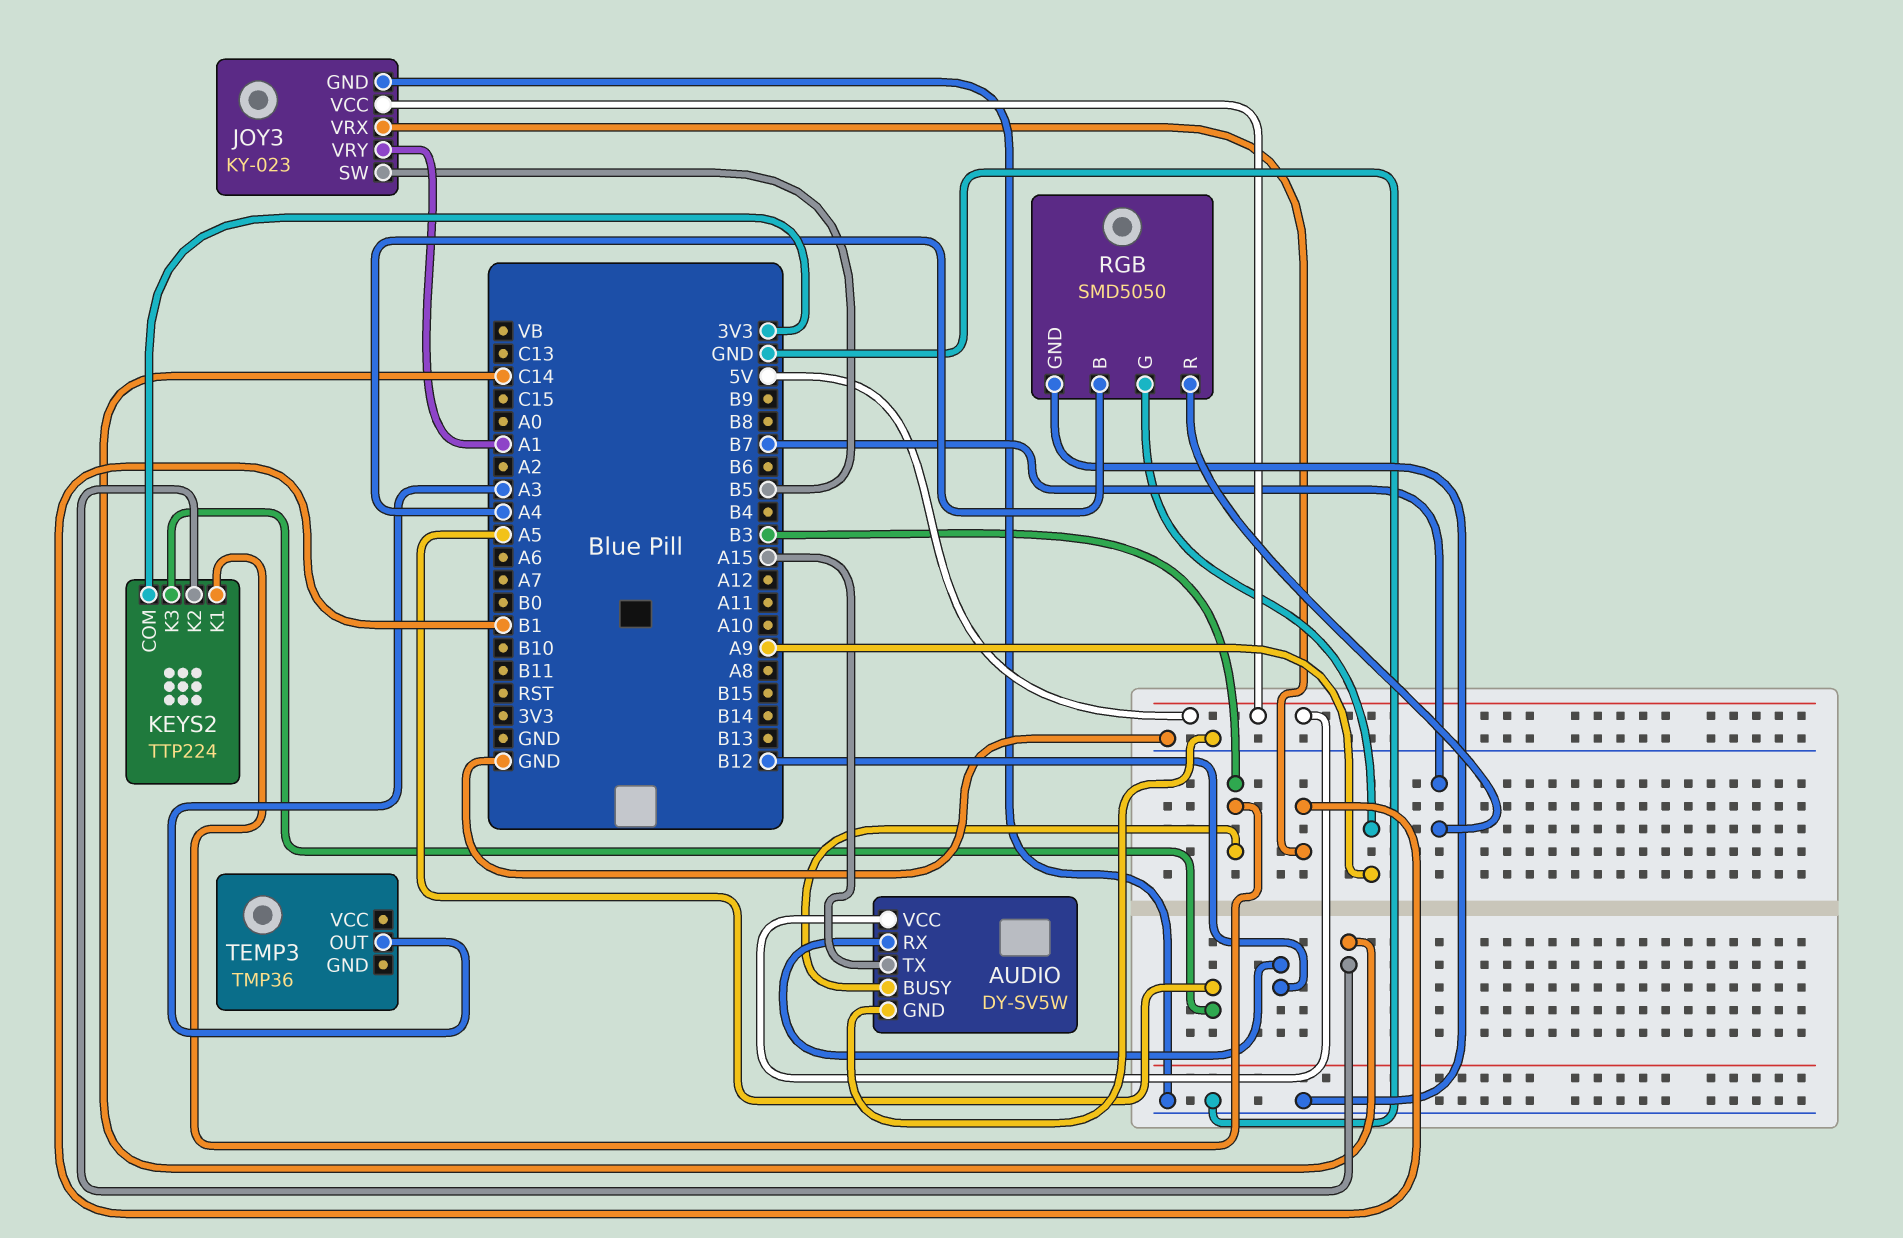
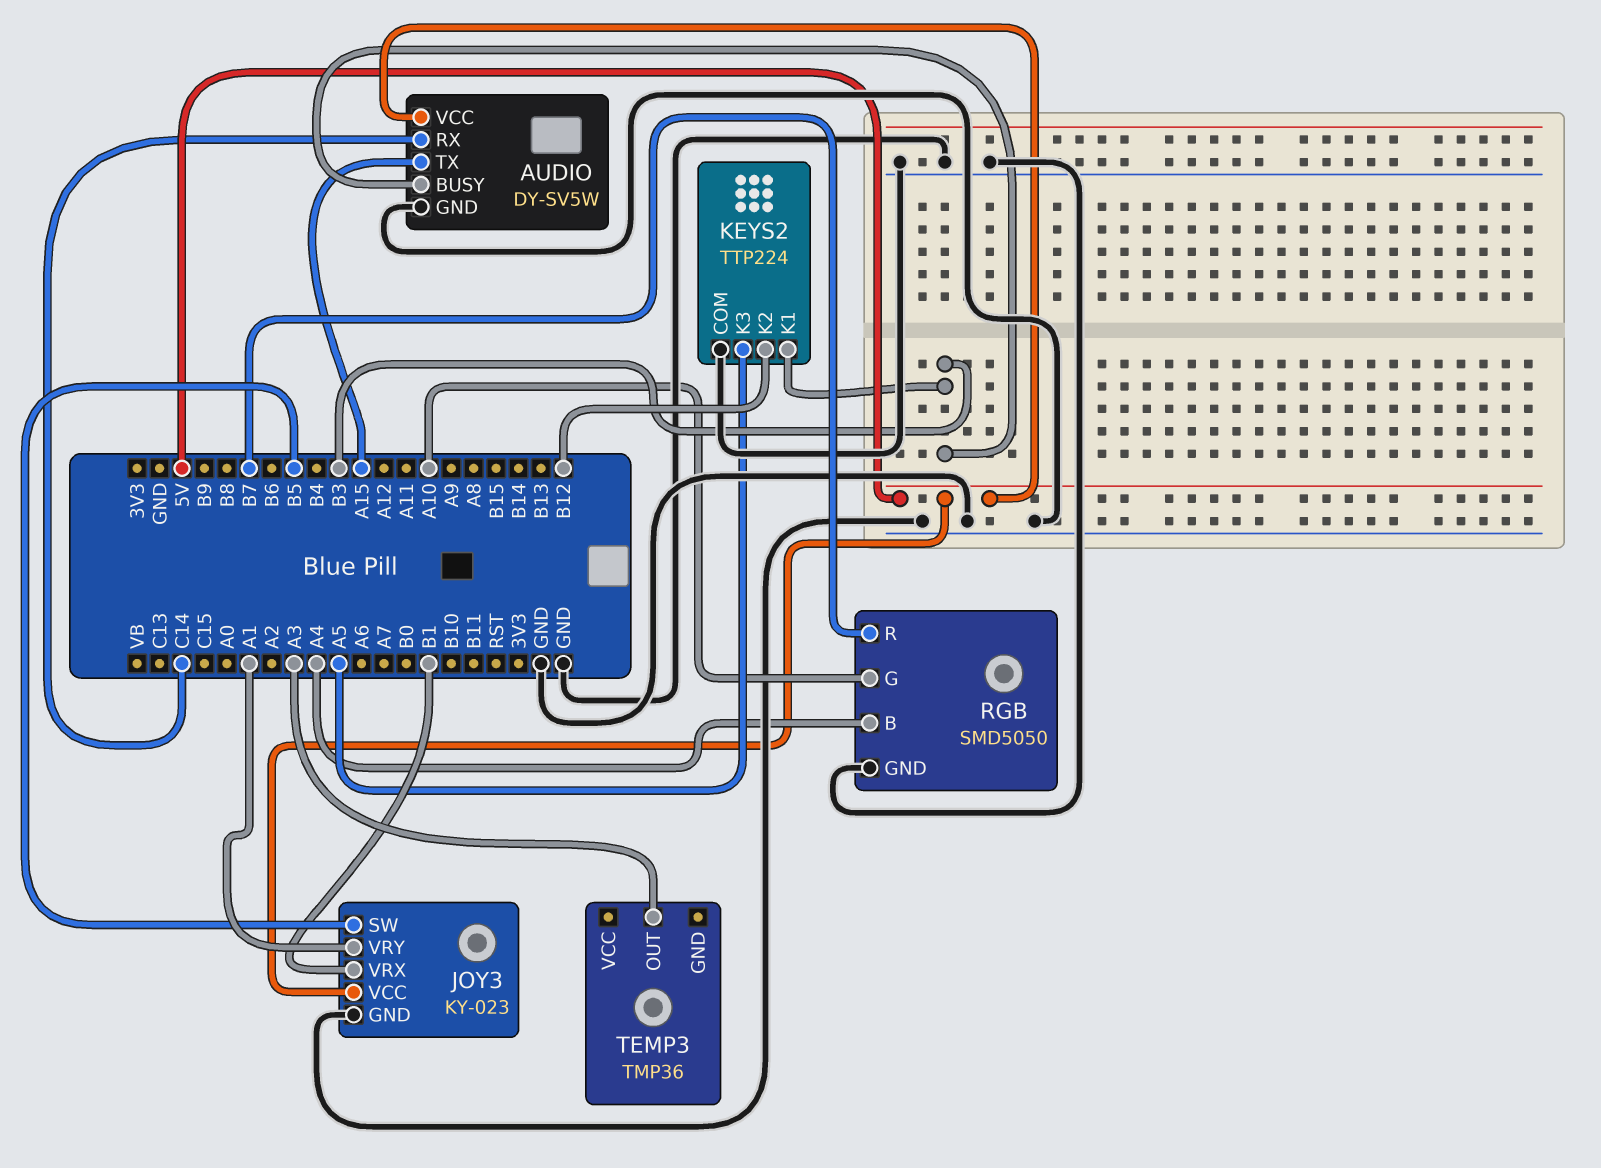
AUDIO pin RX: B12 -> C14
KEYS2 pin COM: 3V3 -> GND
KEYS2 pin K2: C14 -> B12
RGB pin G: A9 -> A10

